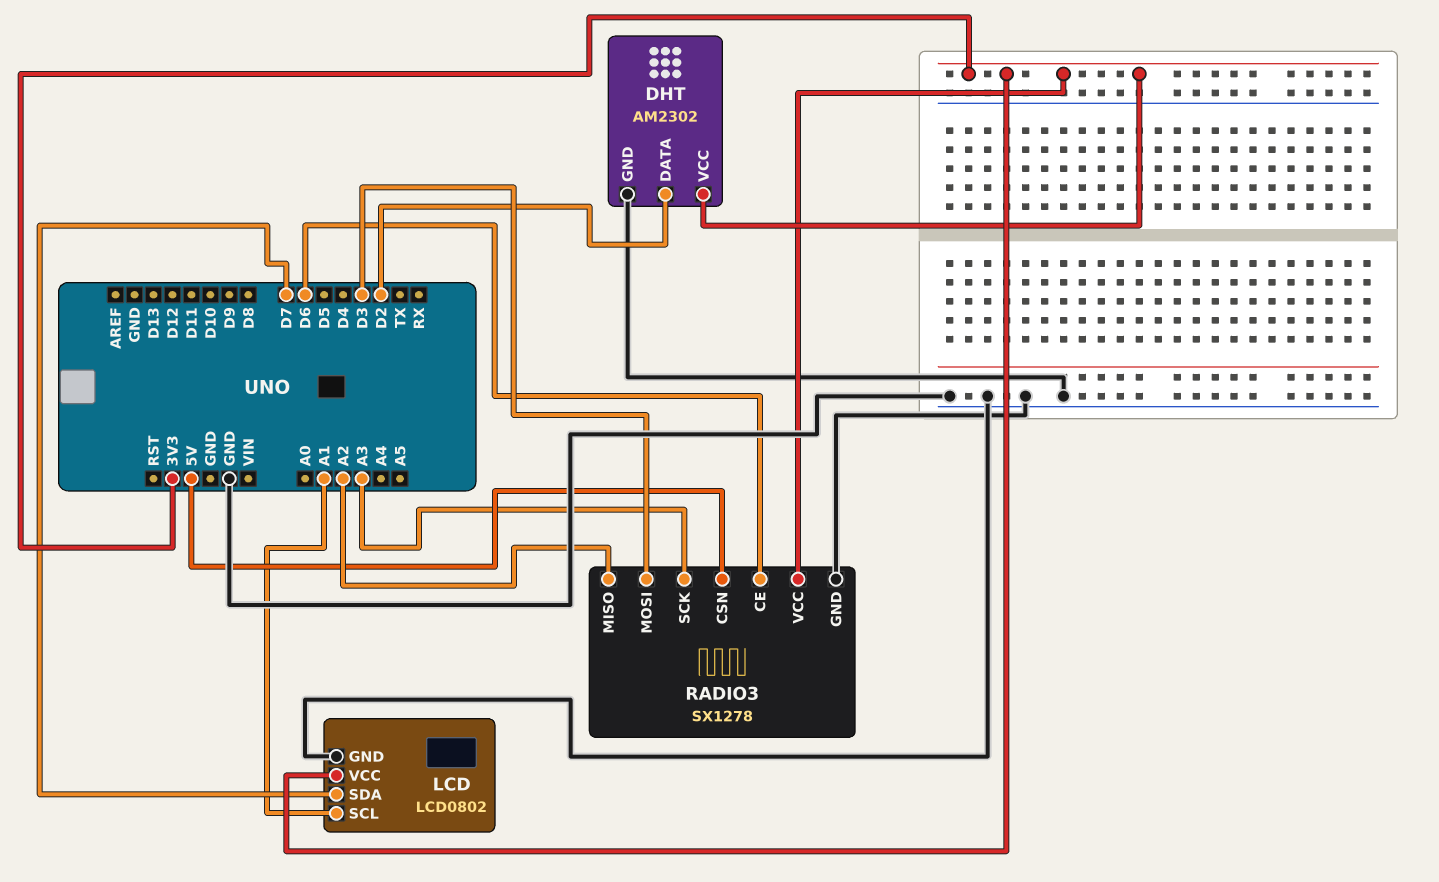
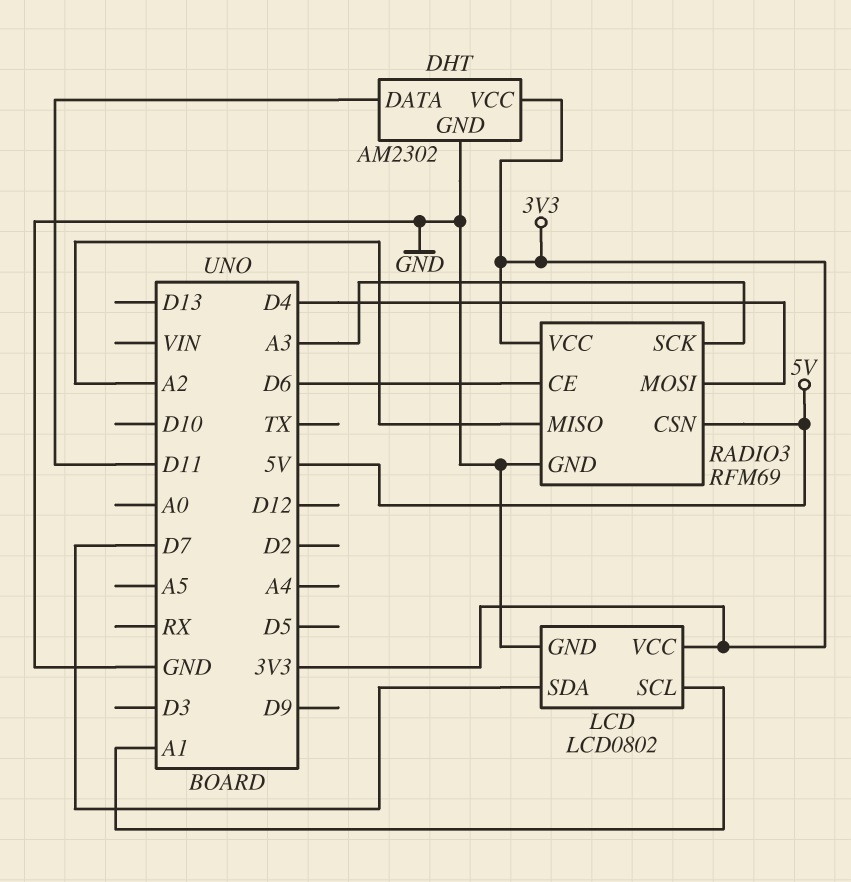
DHT pin DATA: D2 -> D11
RADIO3: SX1278 -> RFM69
RADIO3 pin MOSI: D3 -> D4

